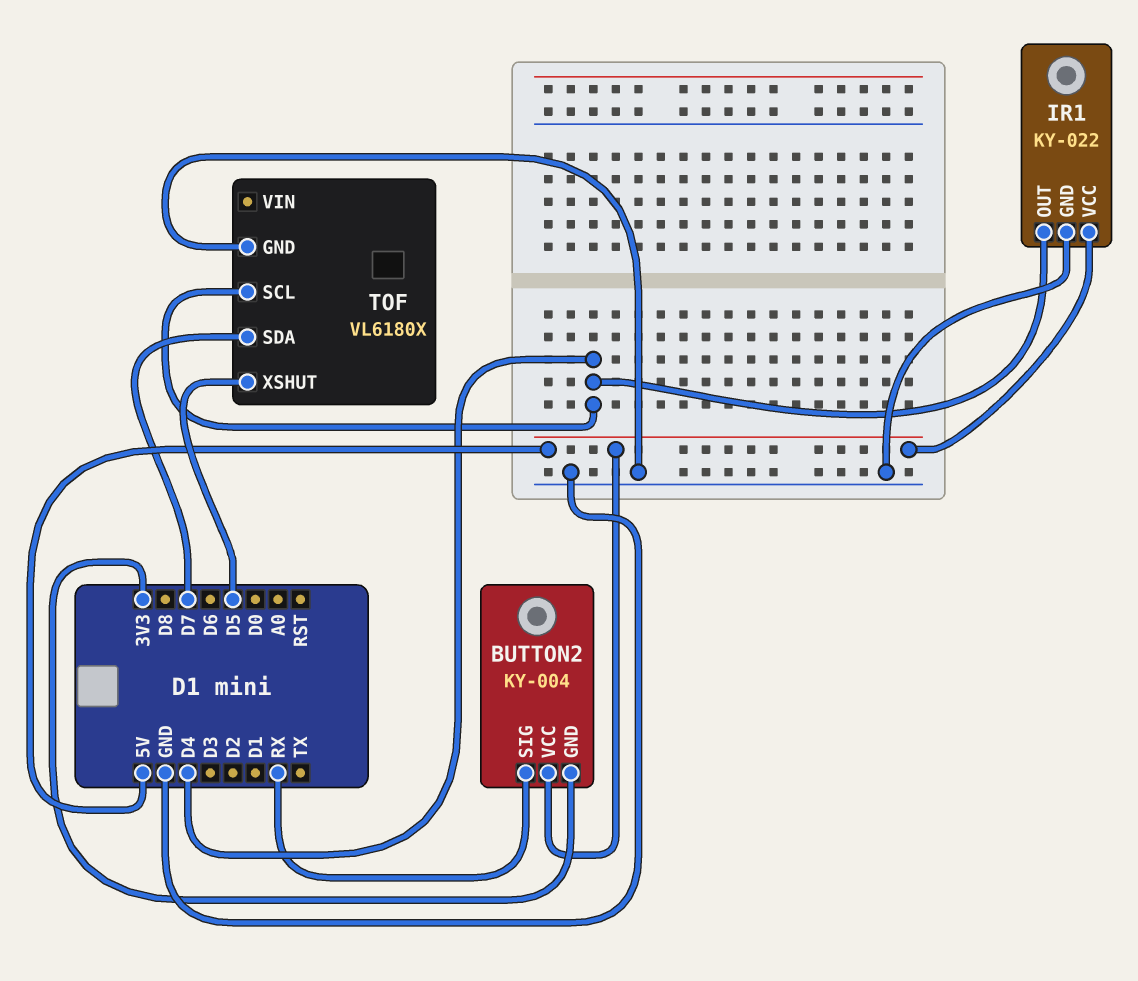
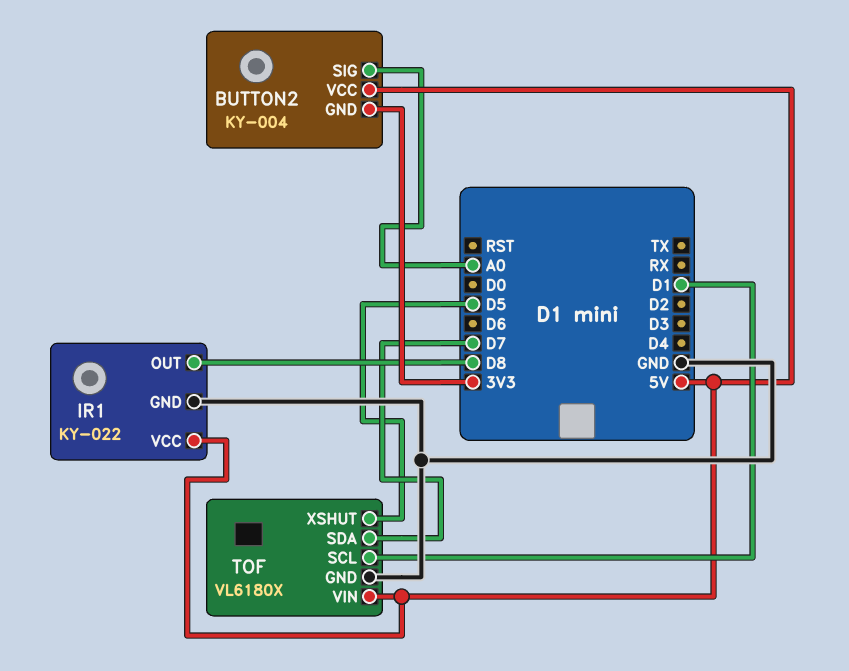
BUTTON2 pin SIG: RX -> A0
IR1 pin OUT: D4 -> D8
TOF pin SCL: D4 -> D1
TOF pin VIN: none -> 5V

